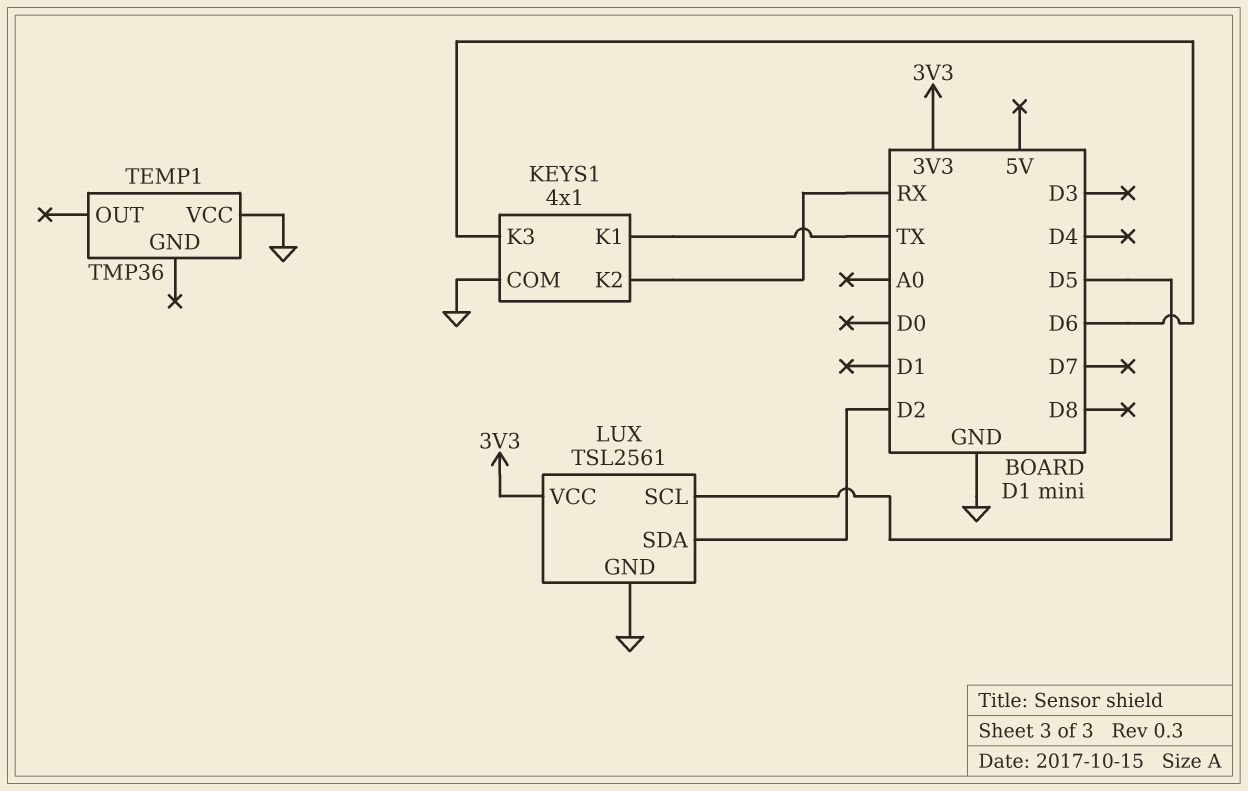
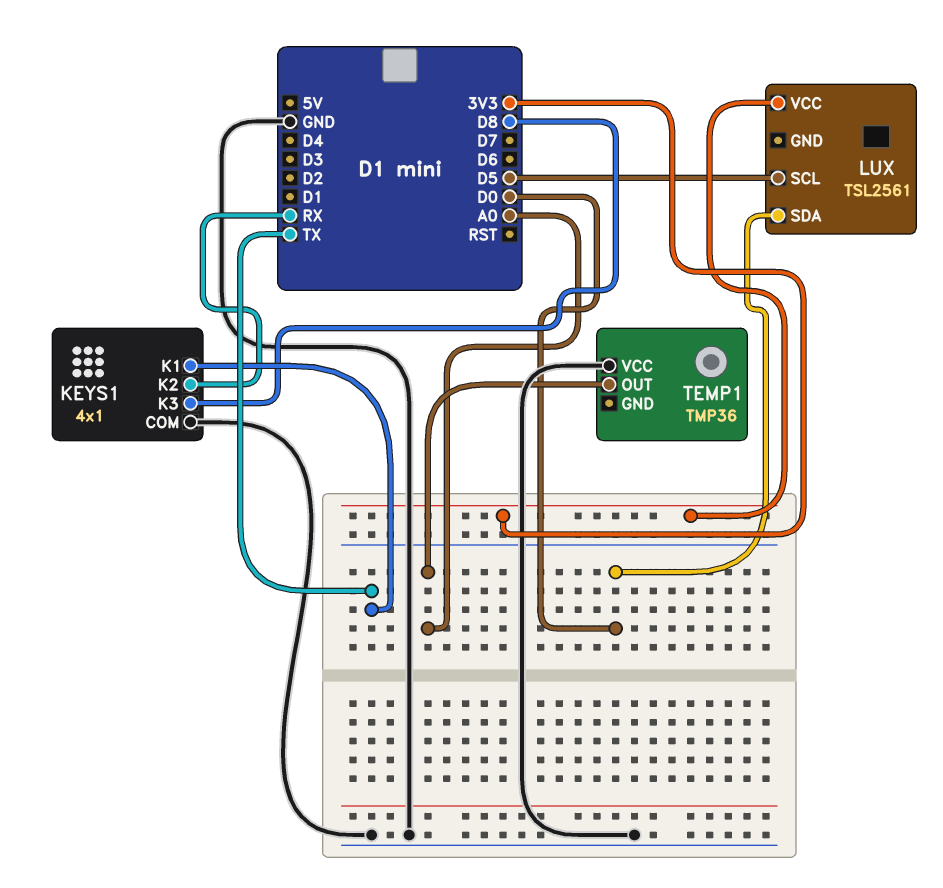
KEYS1 pin K3: D6 -> D8
LUX pin GND: GND -> none
LUX pin SDA: D2 -> D0
TEMP1 pin OUT: none -> A0

